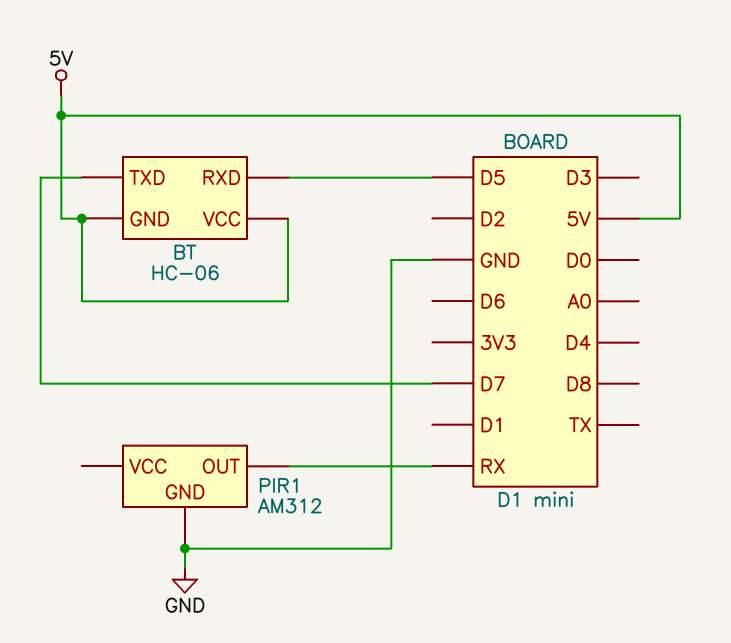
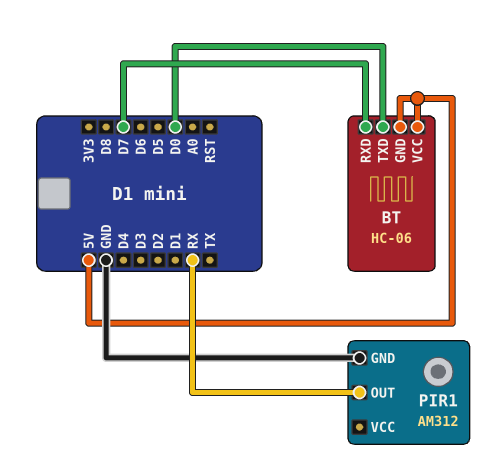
BT pin RXD: D5 -> D7
BT pin TXD: D7 -> D0

